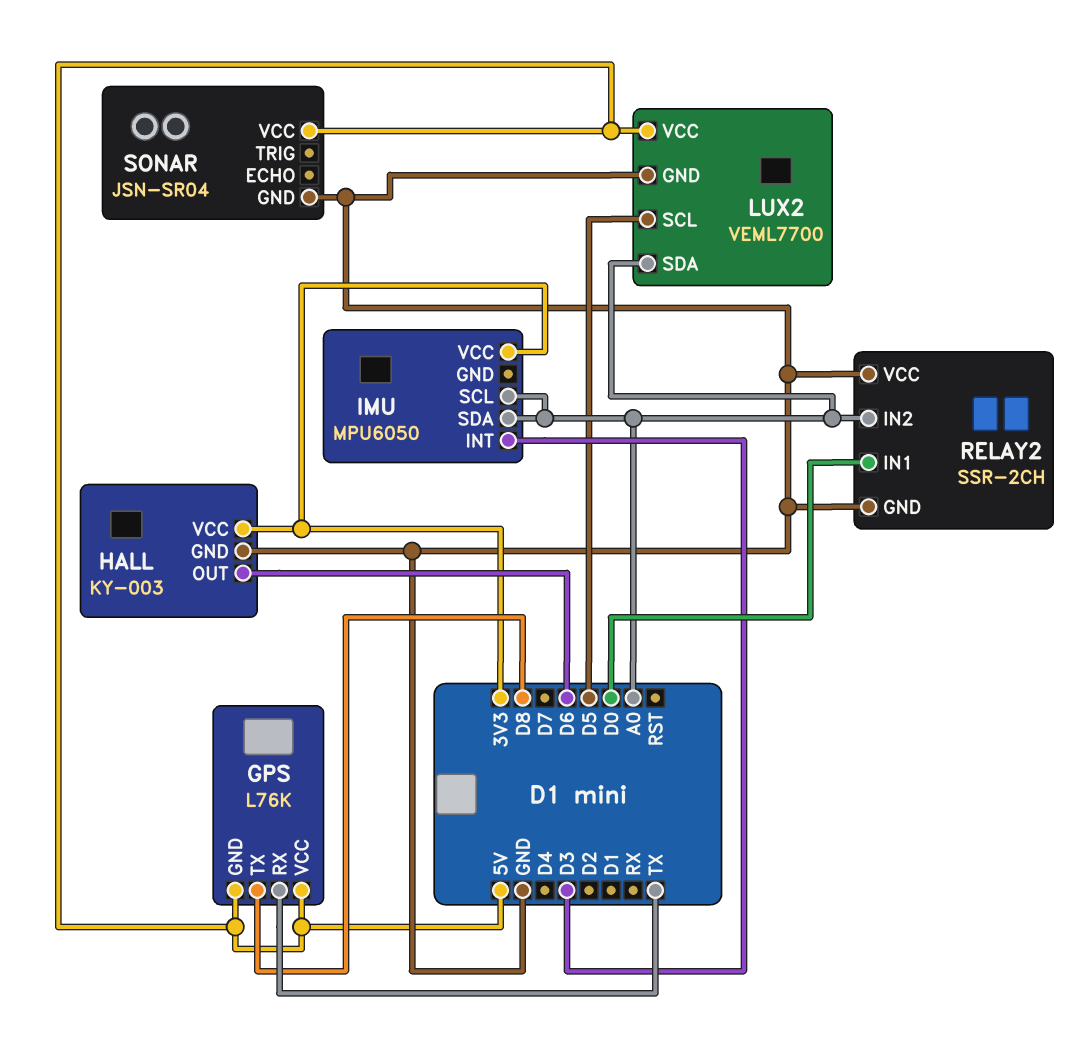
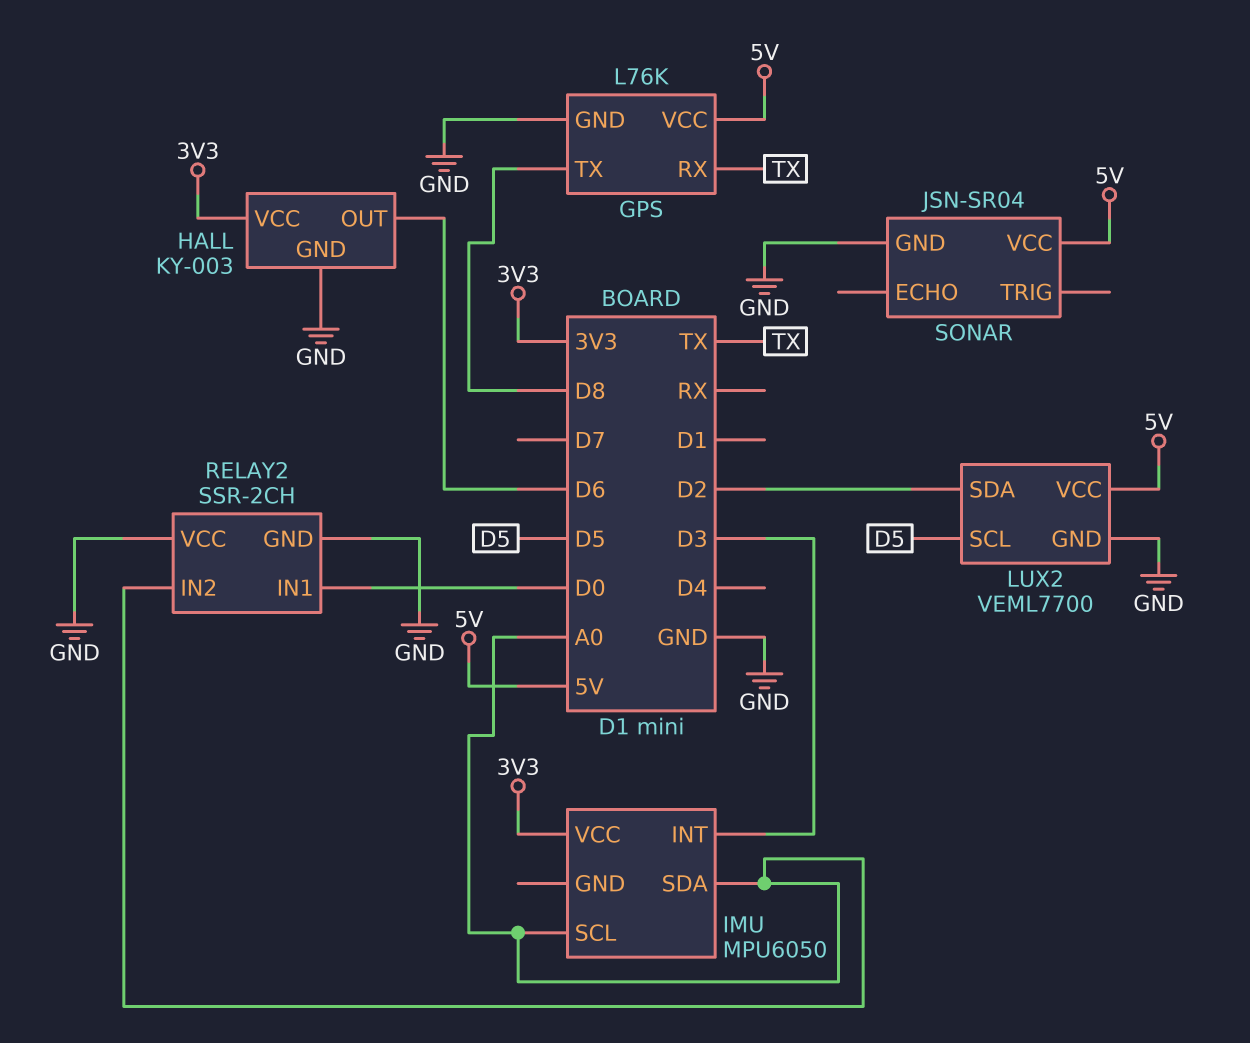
GPS pin GND: 5V -> GND
LUX2 pin SDA: A0 -> D2

